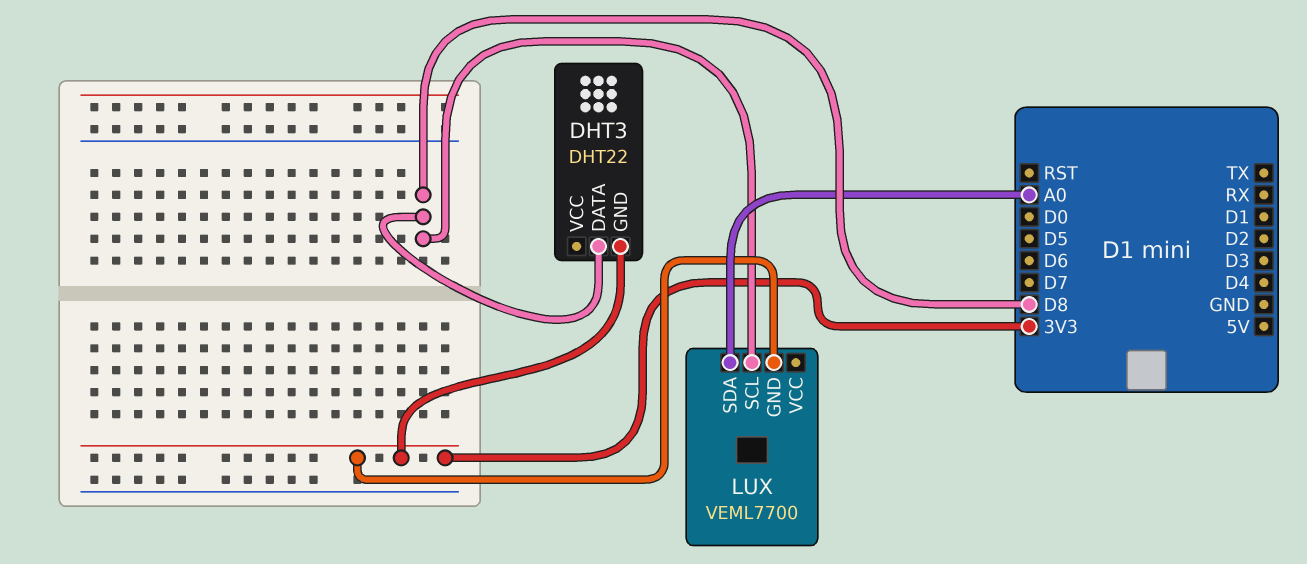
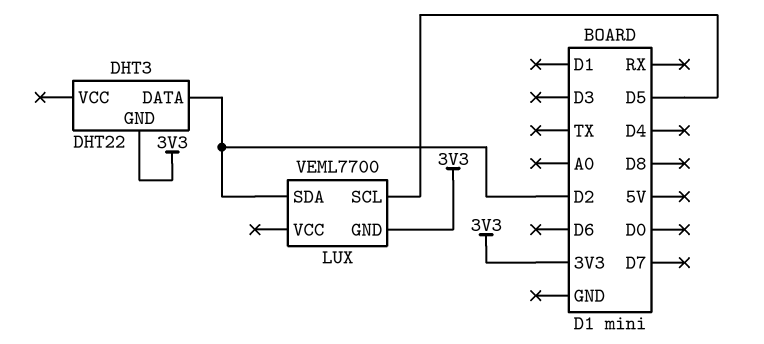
DHT3 pin DATA: D8 -> D2
LUX pin SCL: D8 -> D5
LUX pin SDA: A0 -> D2

